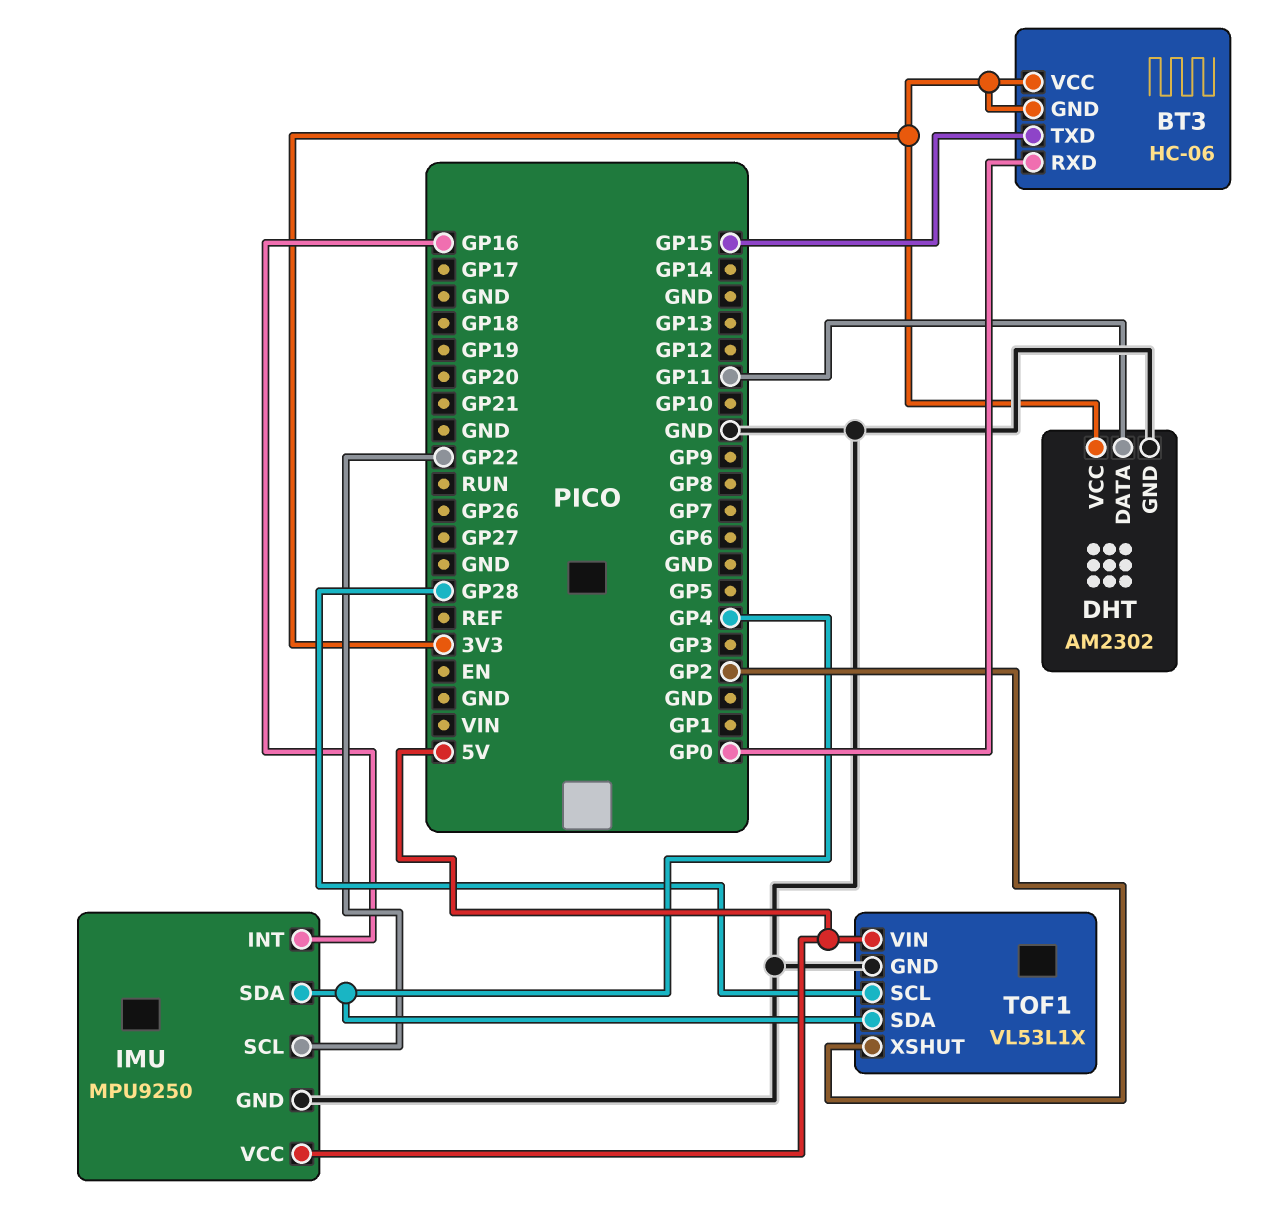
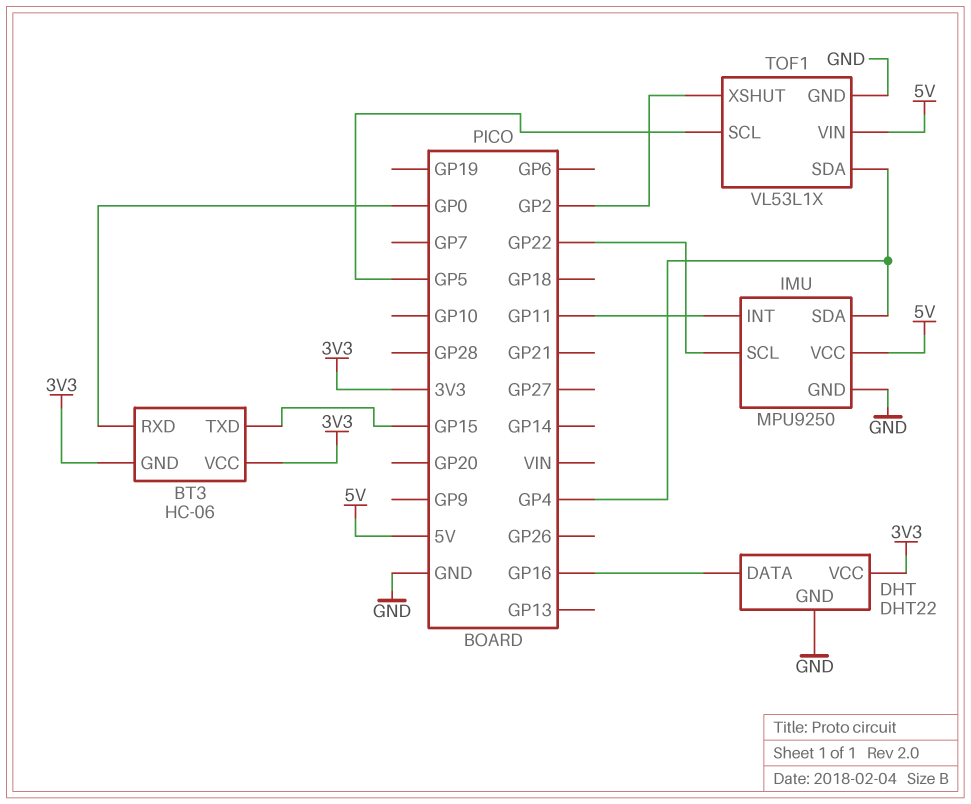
DHT: AM2302 -> DHT22
DHT pin DATA: GP11 -> GP16
IMU pin INT: GP16 -> GP11
TOF1 pin SCL: GP28 -> GP5

